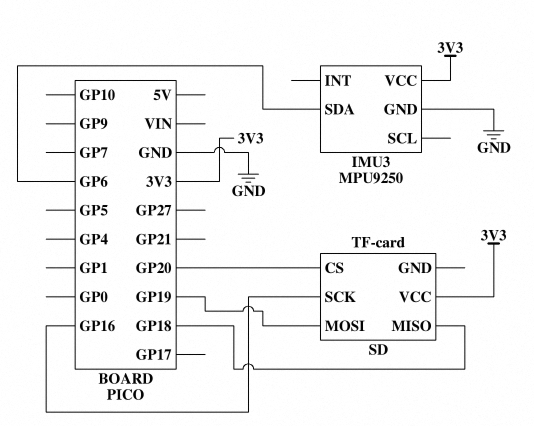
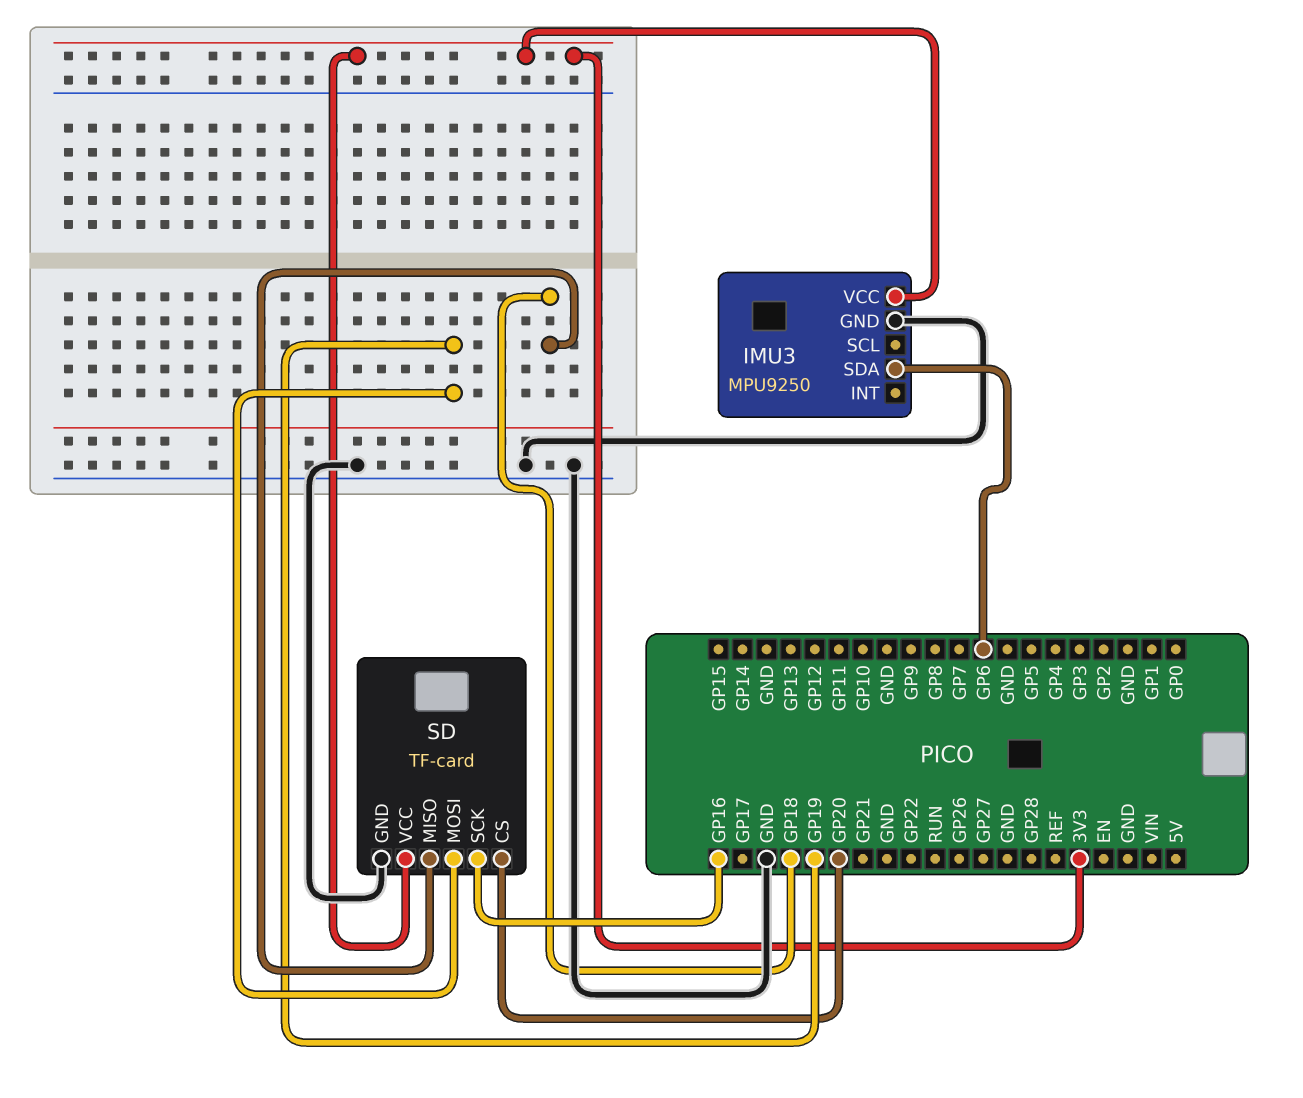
SD pin GND: none -> GND

